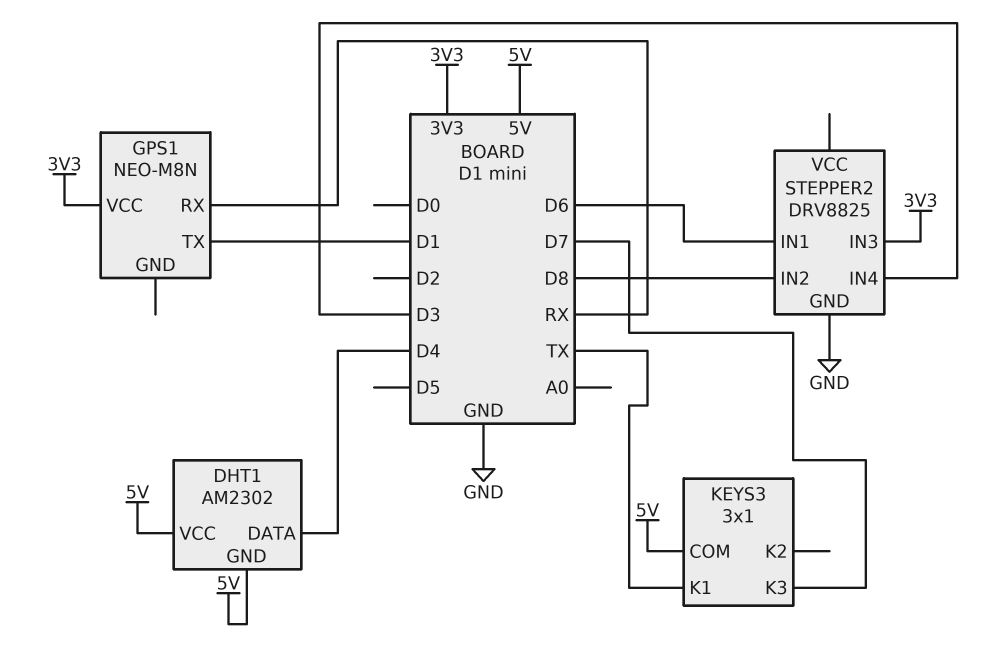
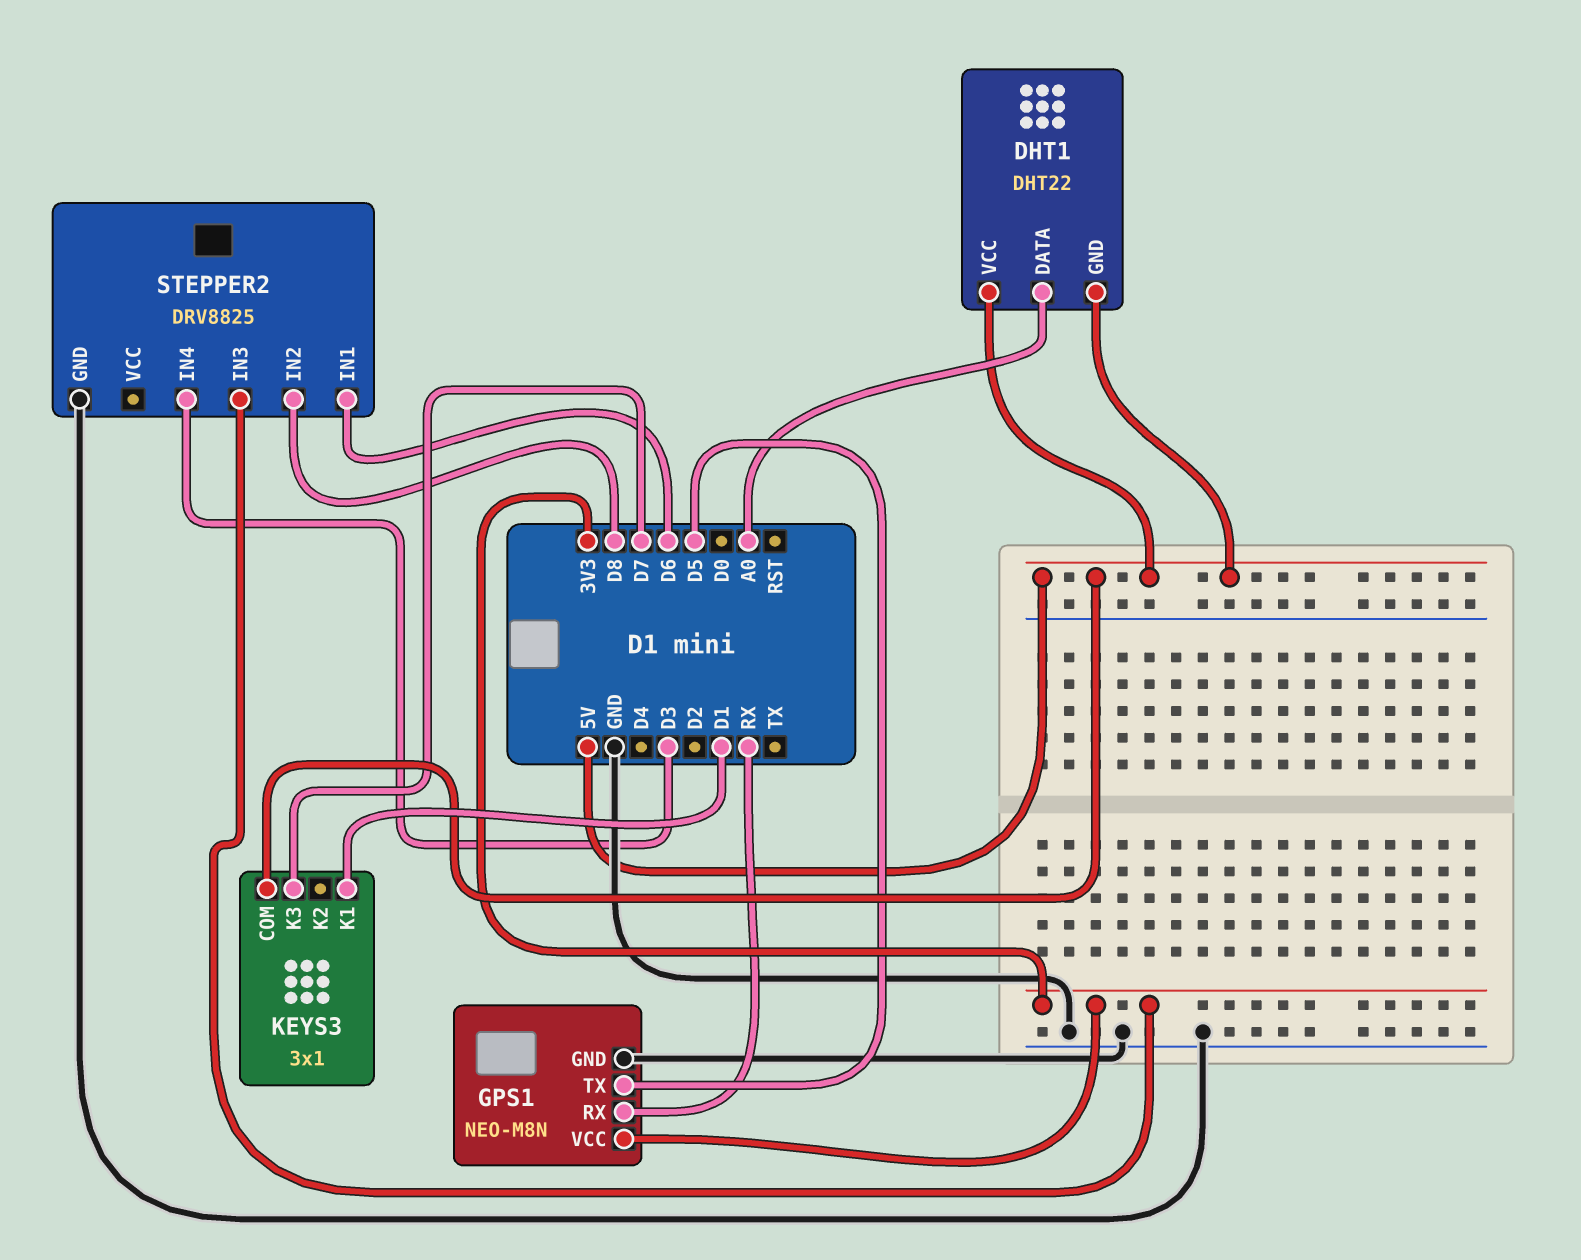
DHT1: AM2302 -> DHT22
DHT1 pin DATA: D4 -> A0
GPS1 pin GND: none -> GND
GPS1 pin TX: D1 -> D5
KEYS3 pin K1: TX -> D1

